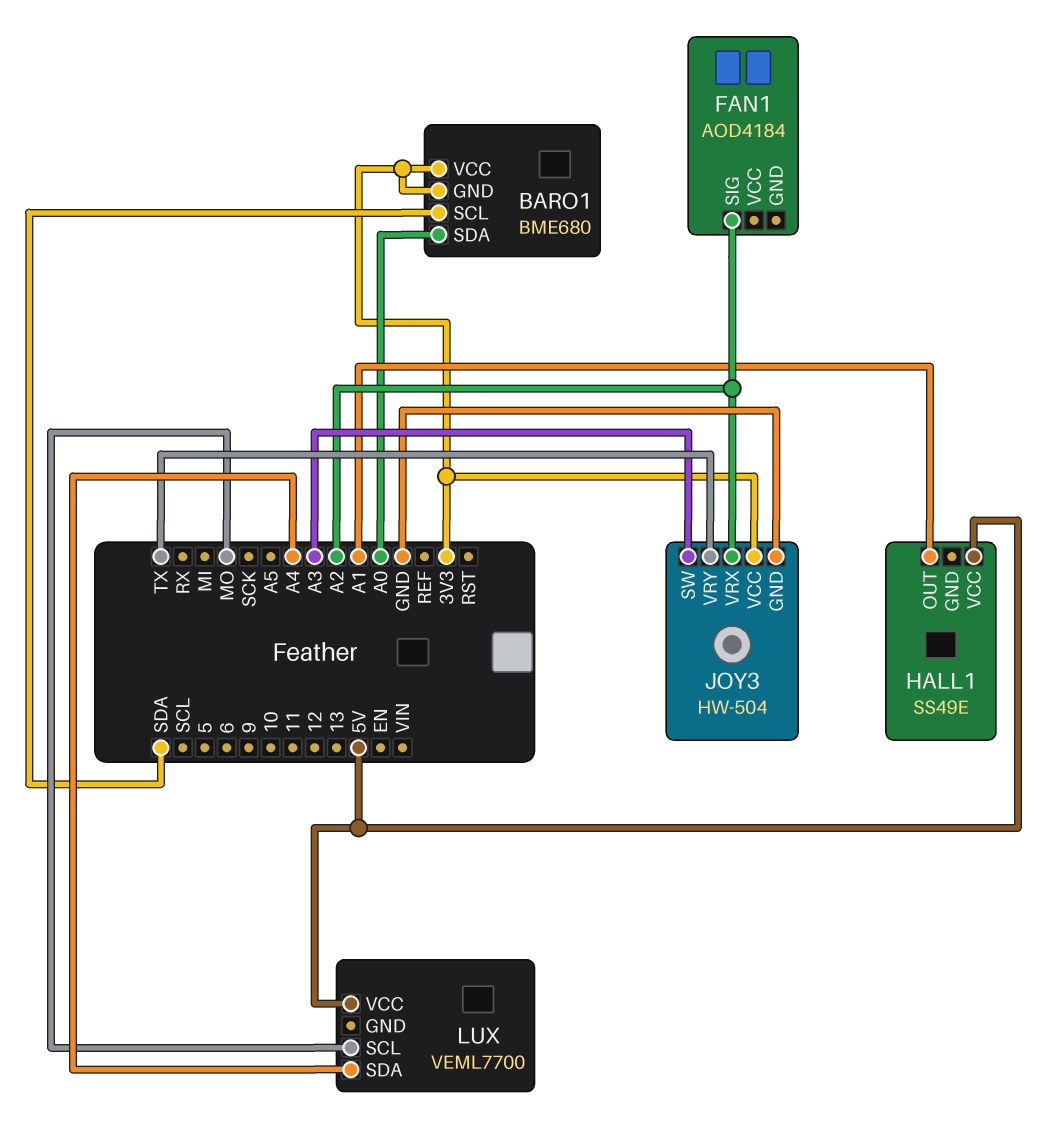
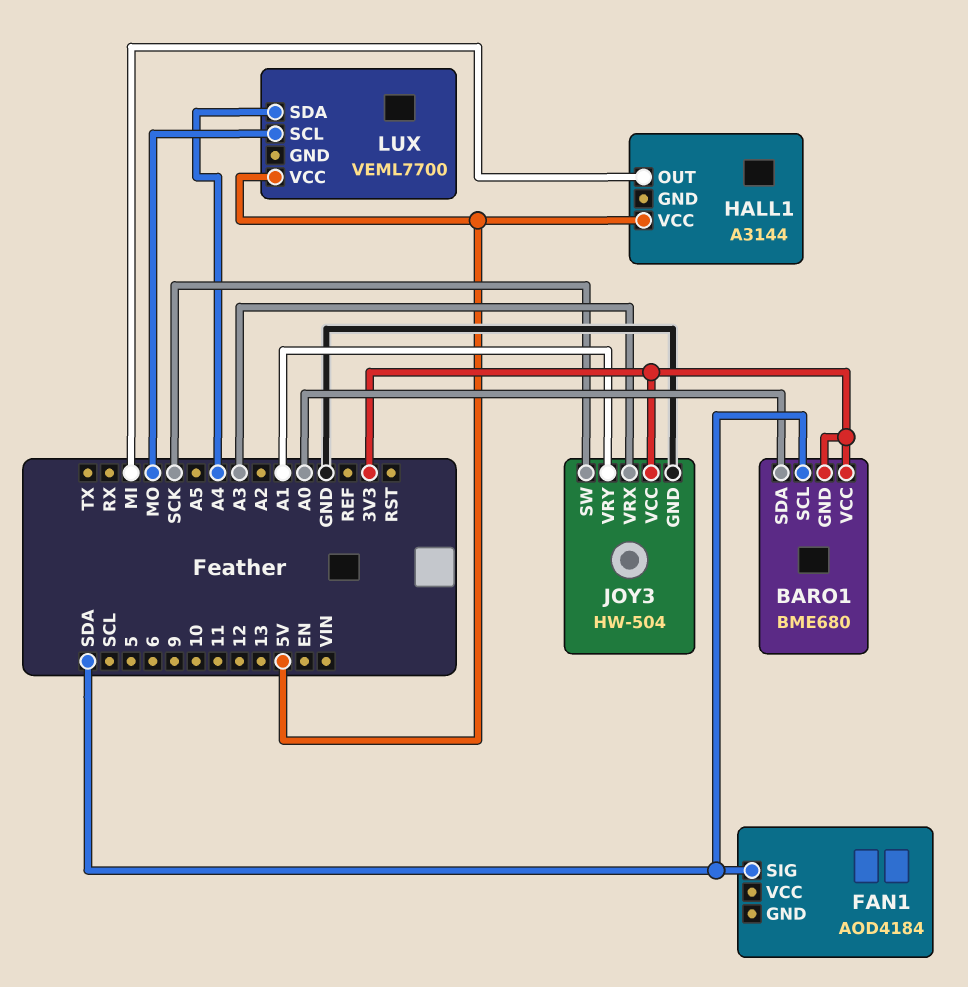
FAN1 pin SIG: A2 -> SDA
HALL1: SS49E -> A3144
HALL1 pin OUT: A1 -> MI
JOY3 pin SW: A3 -> SCK
JOY3 pin VRX: A2 -> A3
JOY3 pin VRY: TX -> A1

